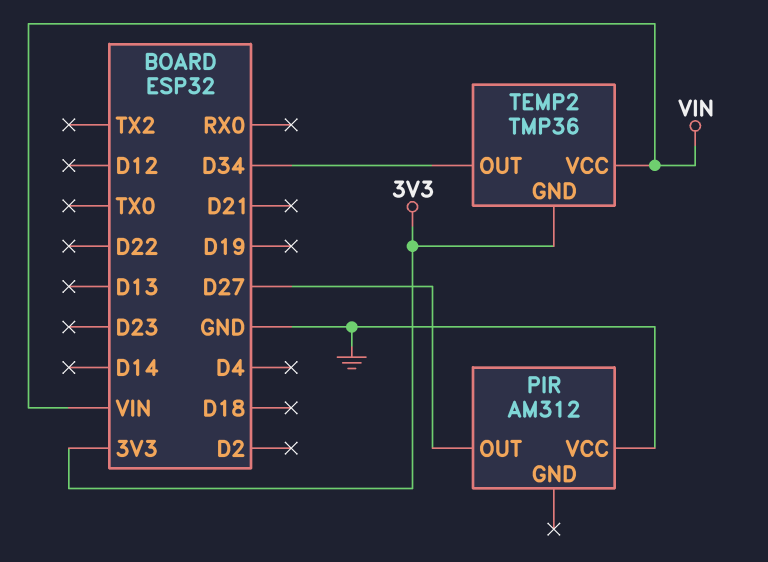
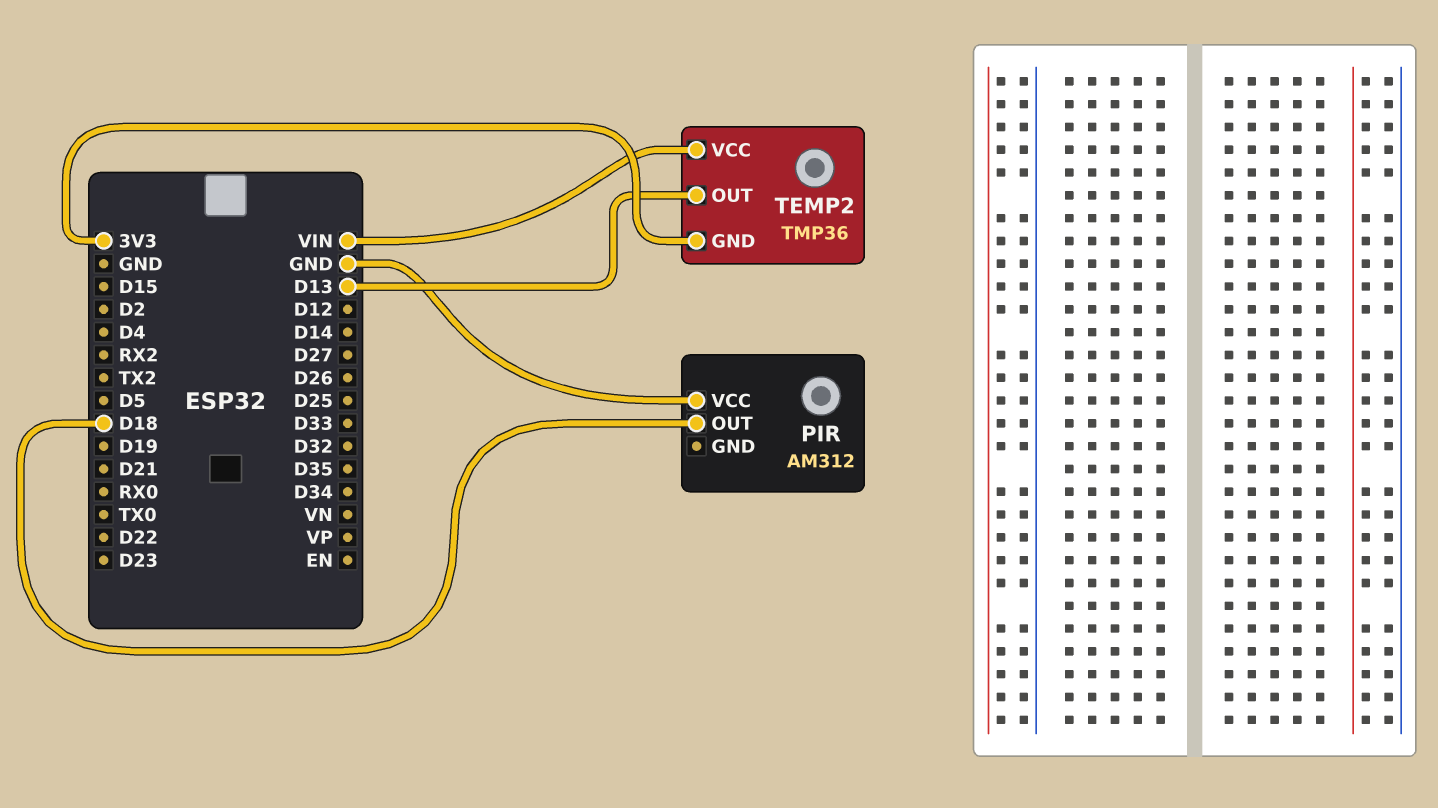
PIR pin OUT: D27 -> D18
TEMP2 pin OUT: D34 -> D13

